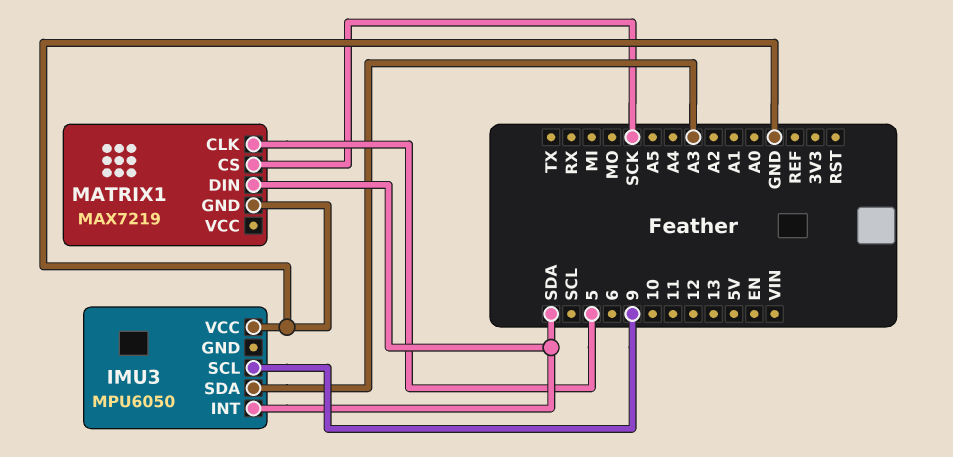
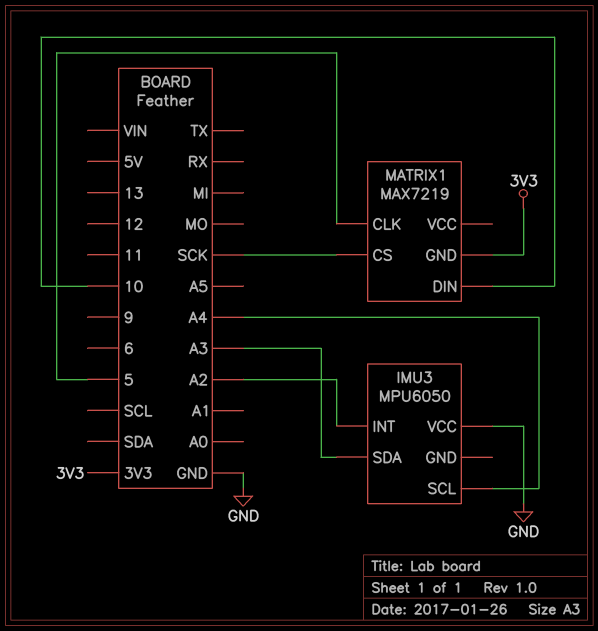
IMU3 pin INT: SDA -> A2
IMU3 pin SCL: 9 -> A4
MATRIX1 pin DIN: SDA -> 10
MATRIX1 pin GND: GND -> 3V3

